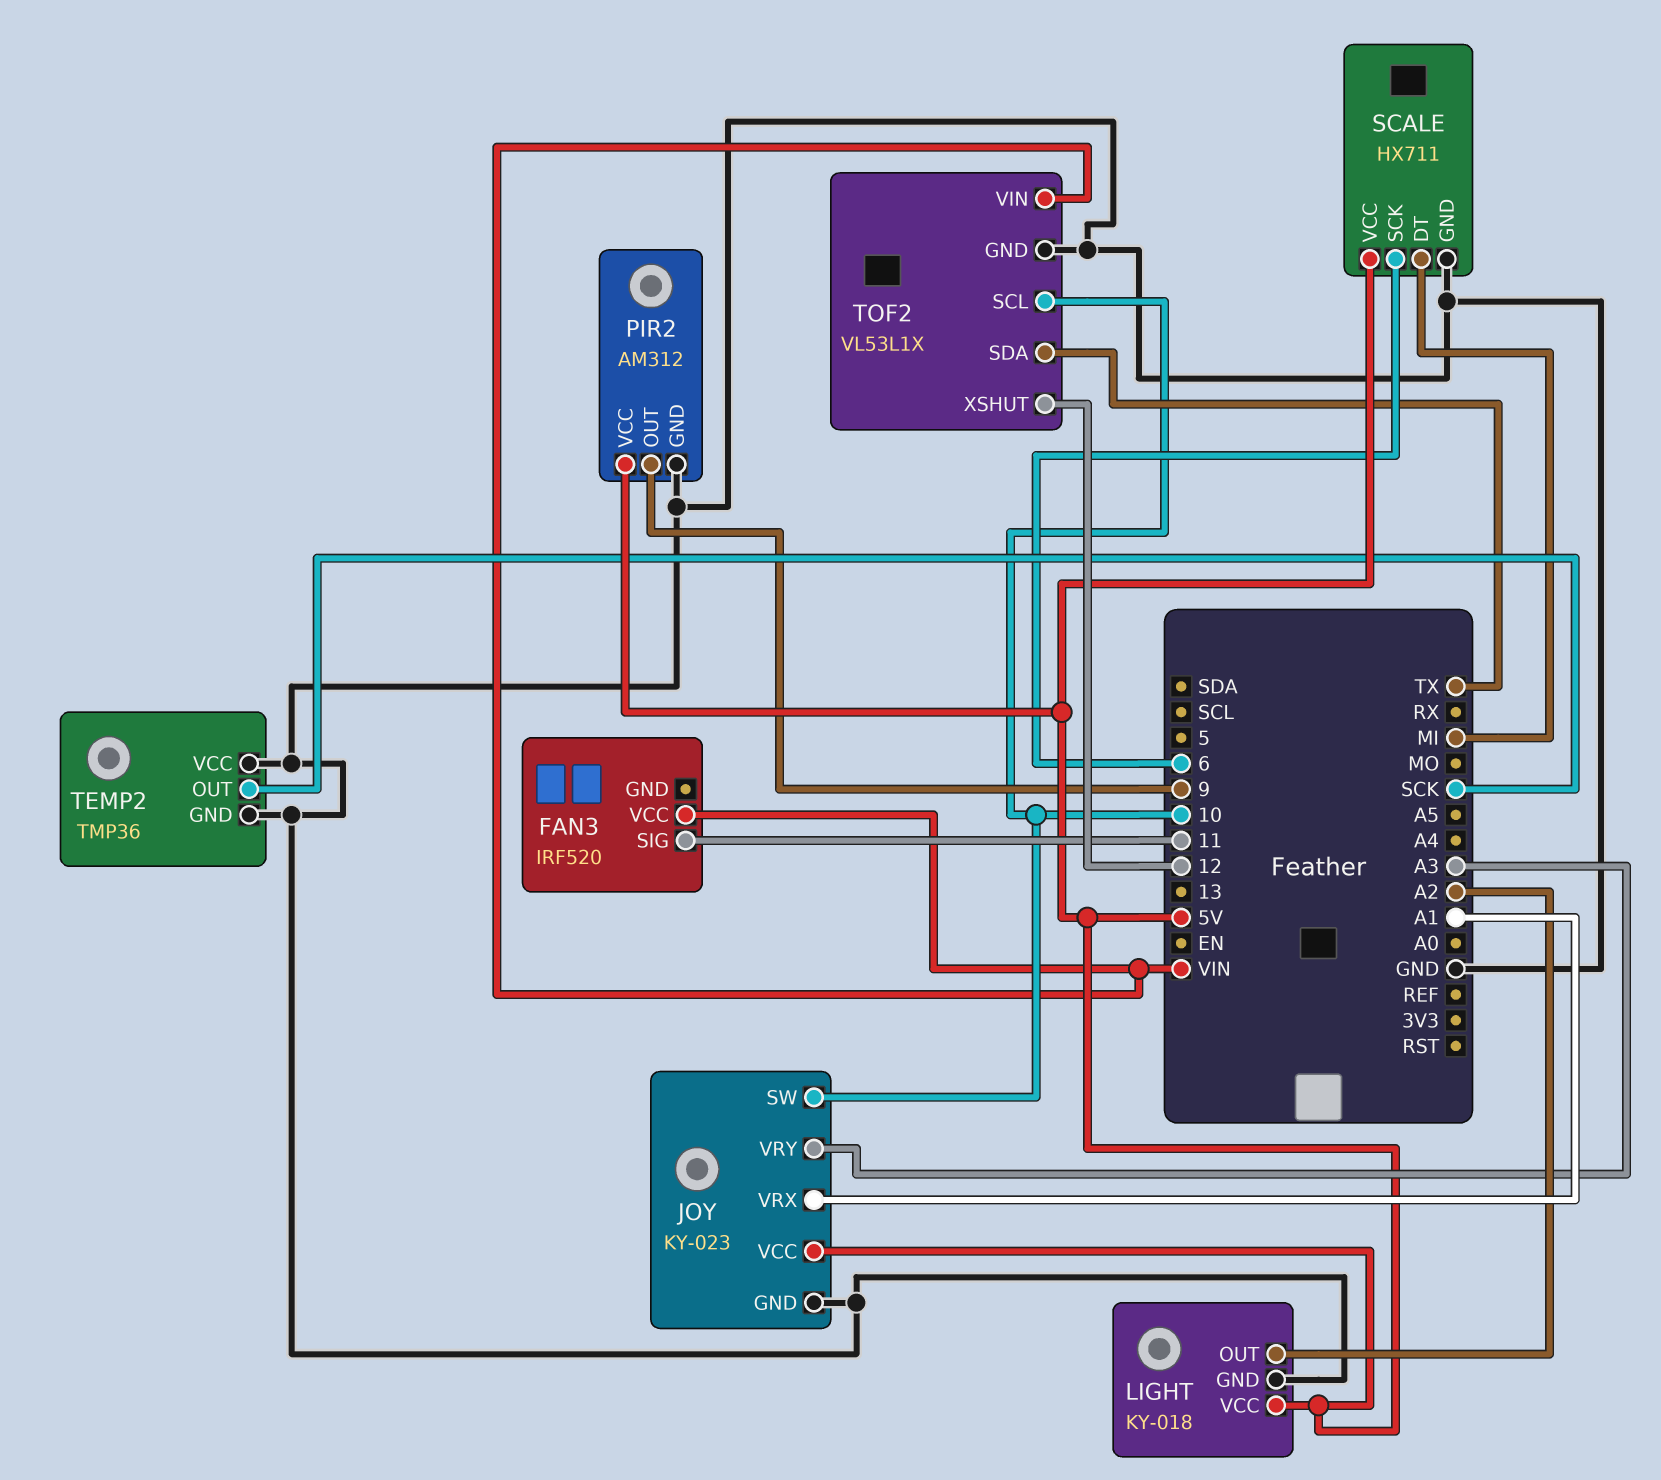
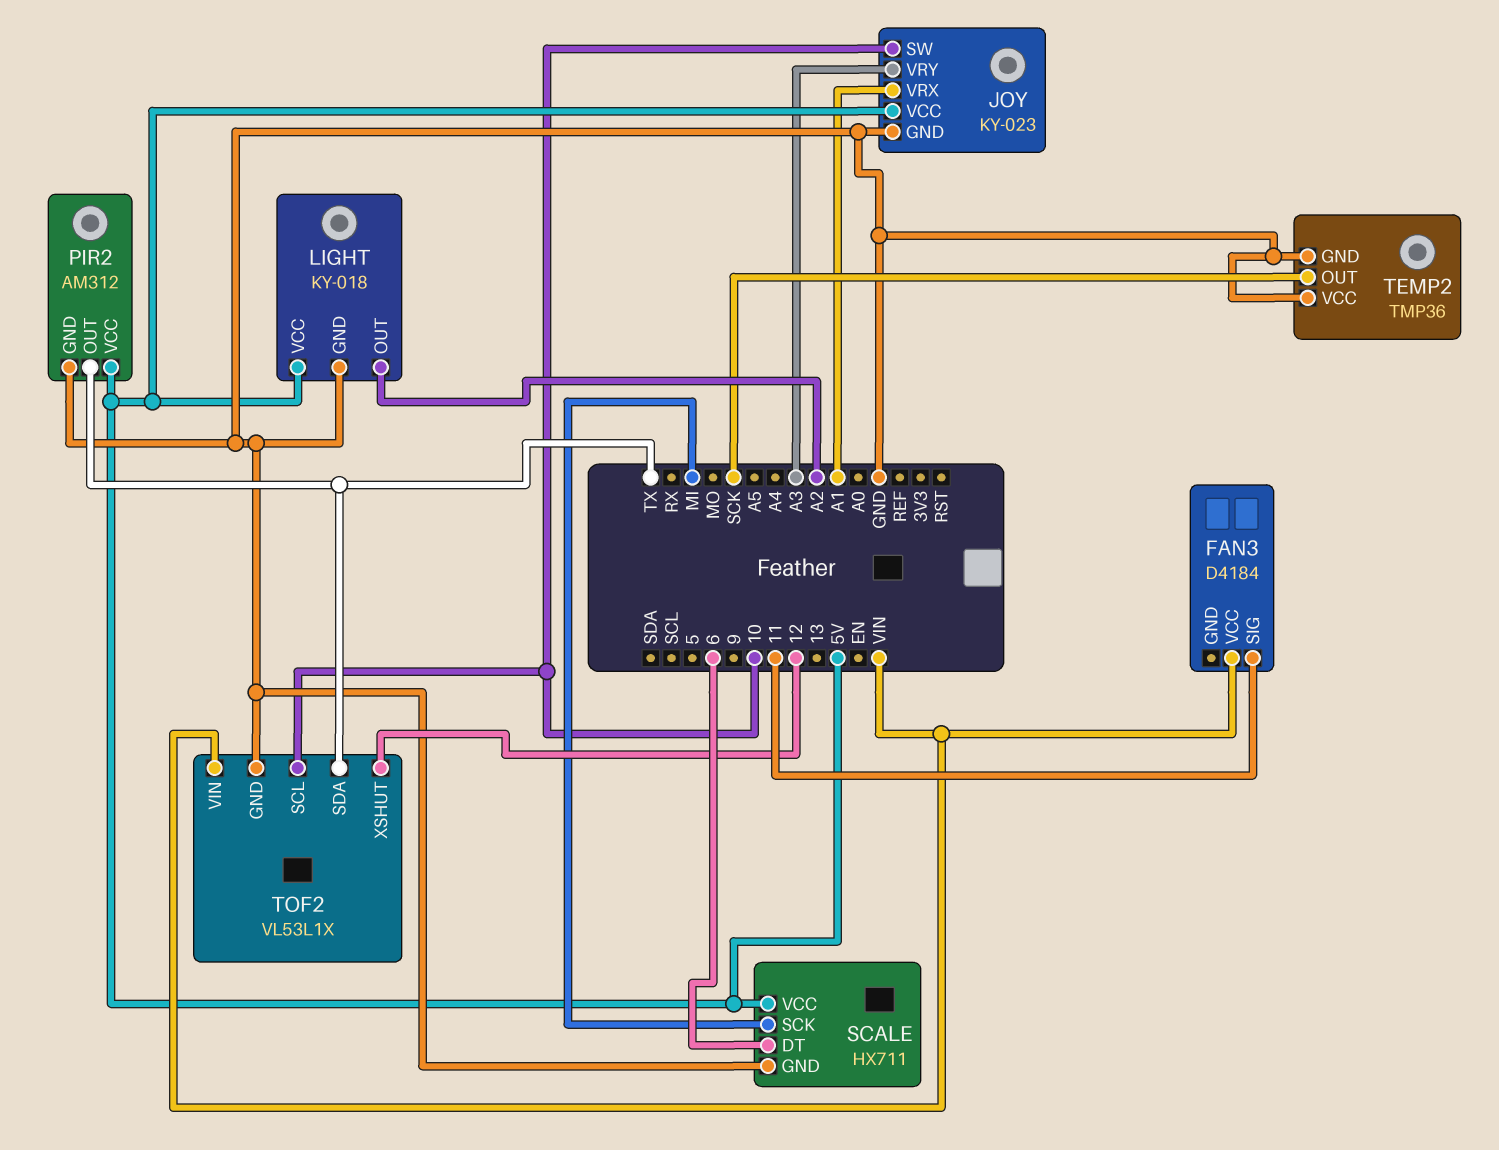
FAN3: IRF520 -> D4184
PIR2 pin OUT: 9 -> TX
SCALE pin DT: MI -> 6
SCALE pin SCK: 6 -> MI

